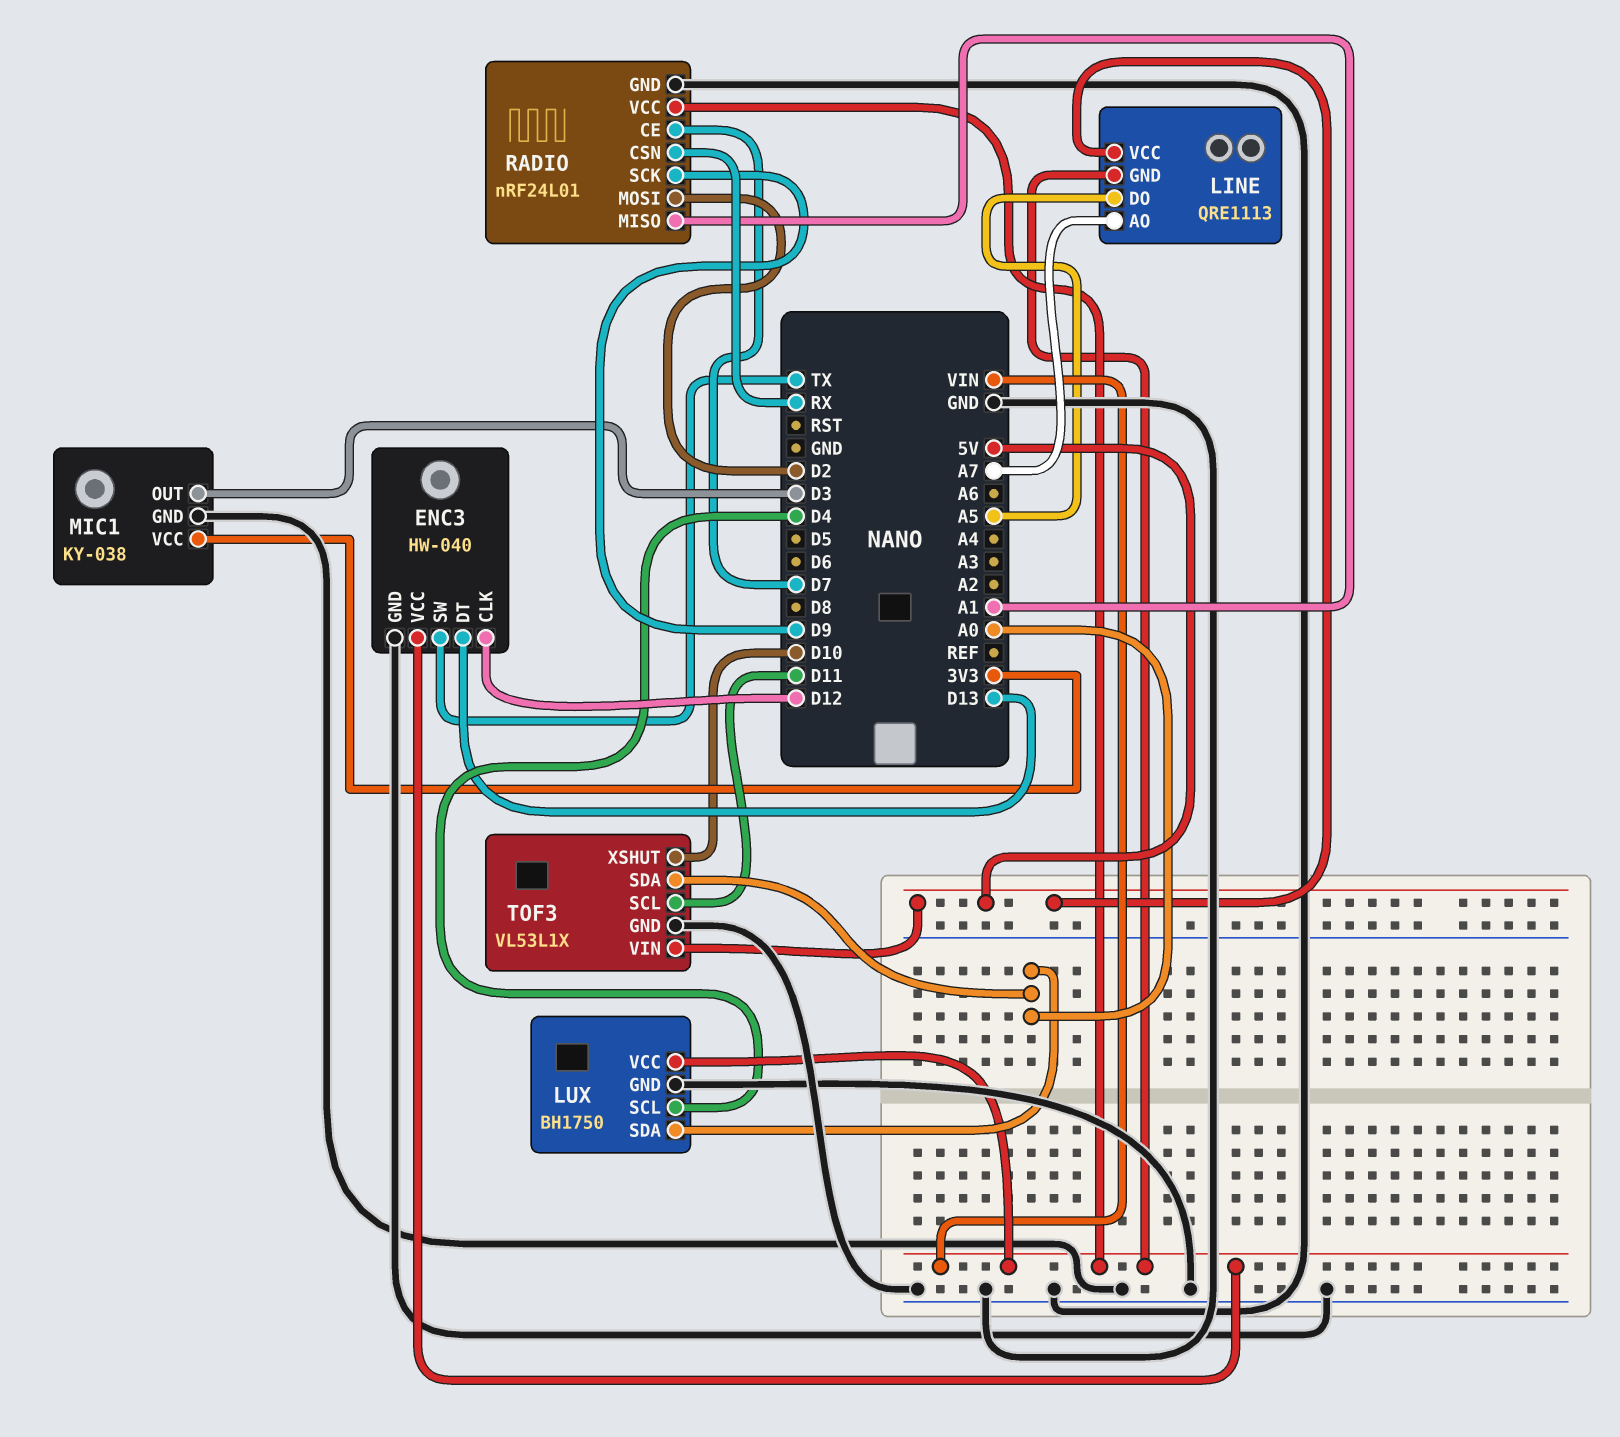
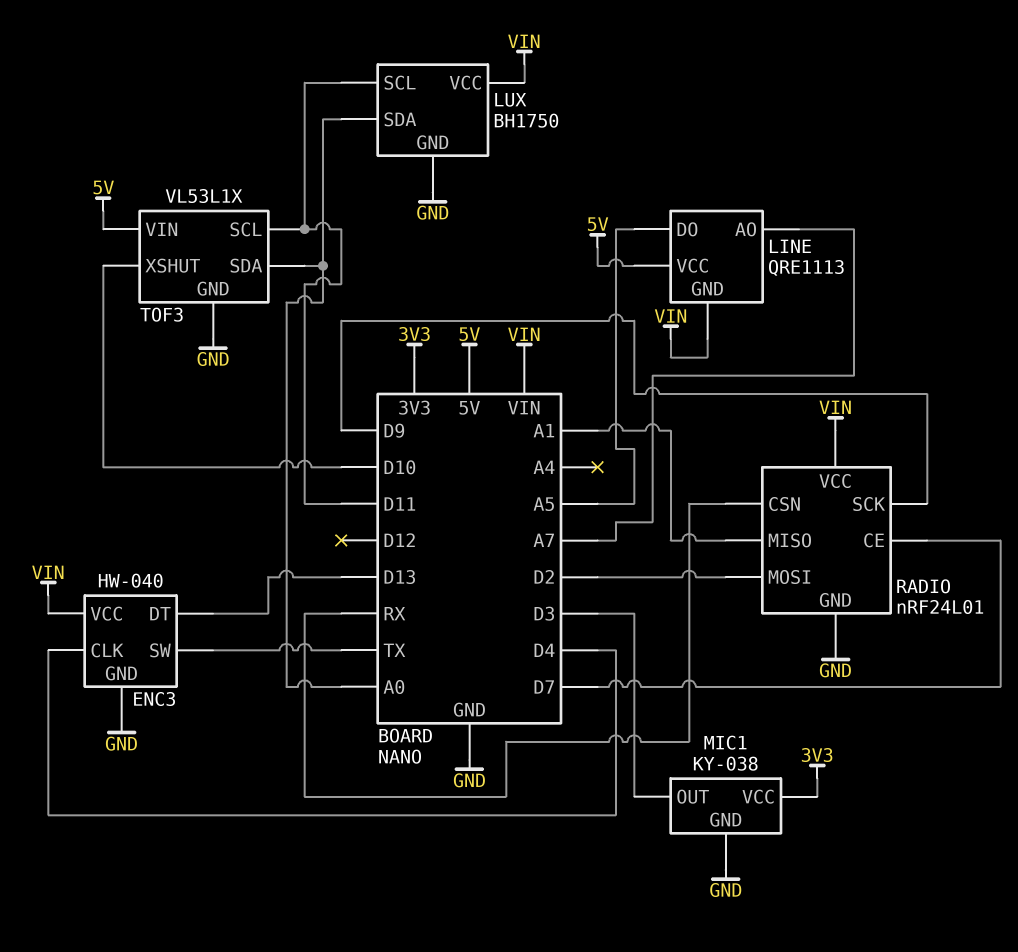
ENC3 pin CLK: D12 -> D4
LUX pin SCL: D4 -> D11

